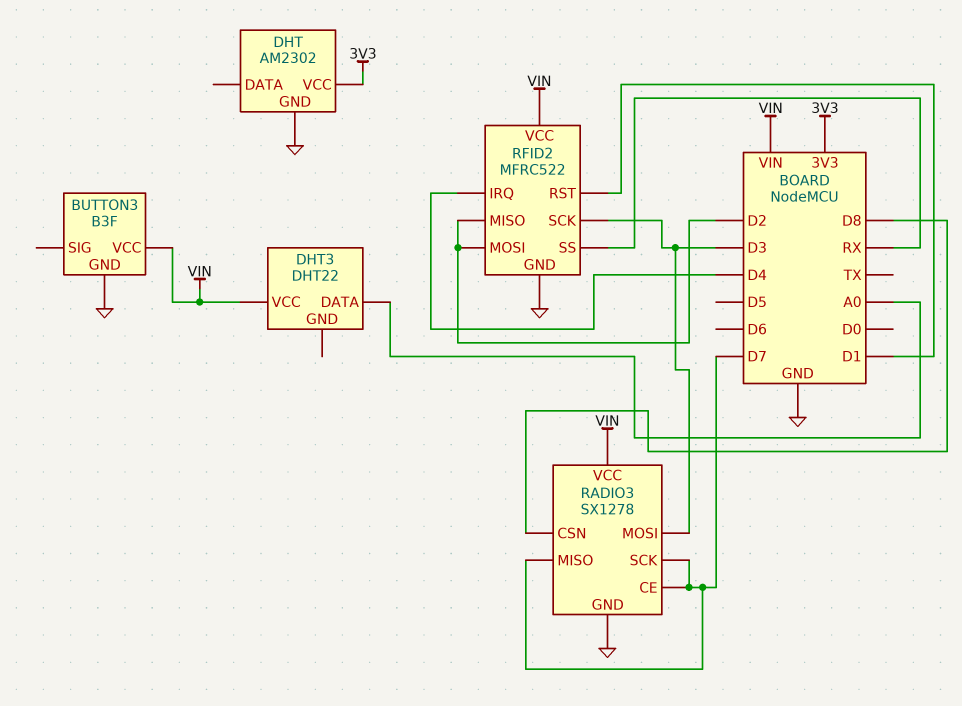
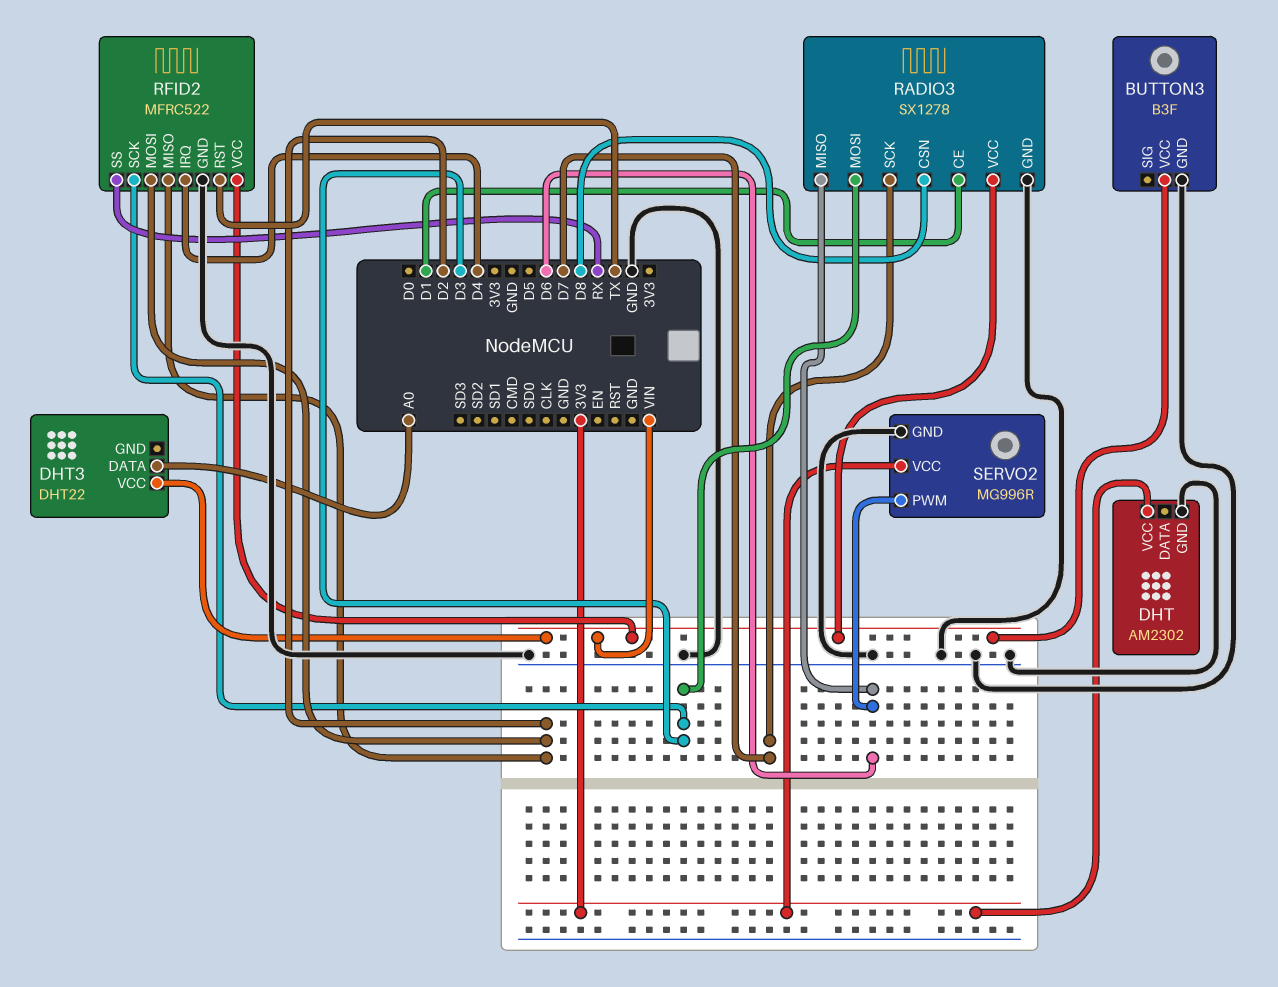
RADIO3 pin CE: D7 -> D1
RADIO3 pin MISO: D7 -> D6
RFID2 pin RST: D1 -> TX
SERVO2: none -> MG996R
SERVO2 pin GND: none -> GND
SERVO2 pin PWM: none -> D6
SERVO2 pin VCC: none -> 3V3

